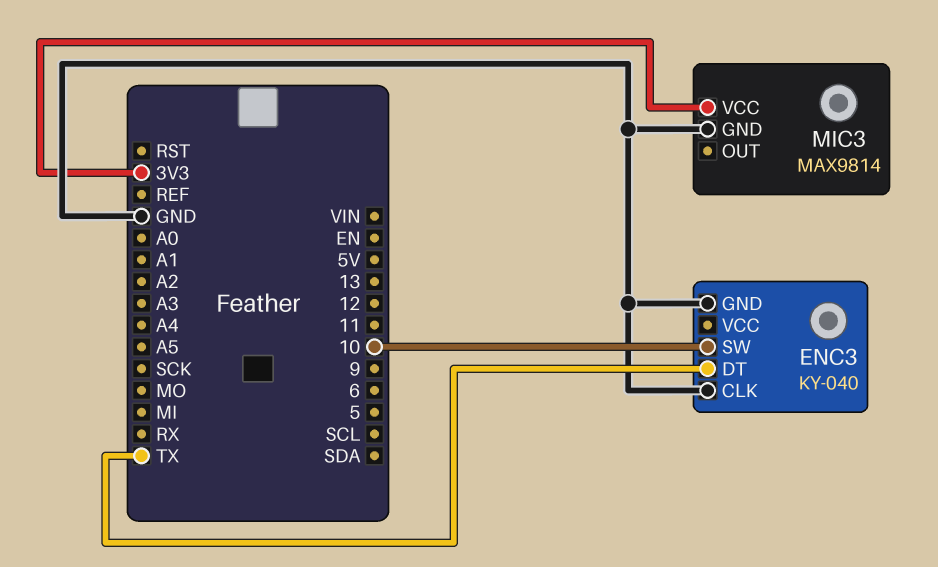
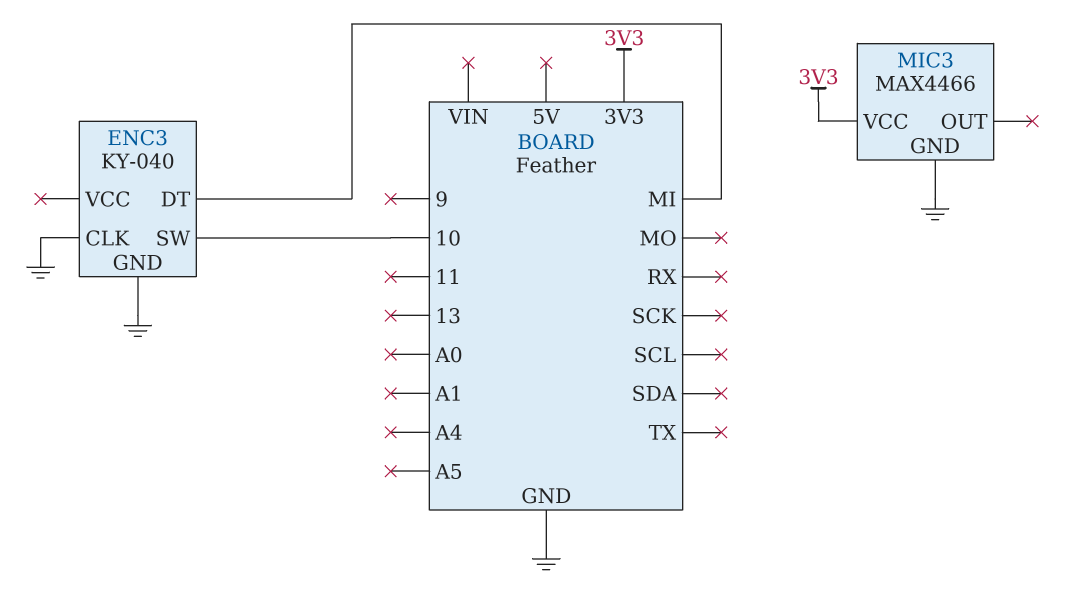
ENC3 pin DT: TX -> MI
MIC3: MAX9814 -> MAX4466

